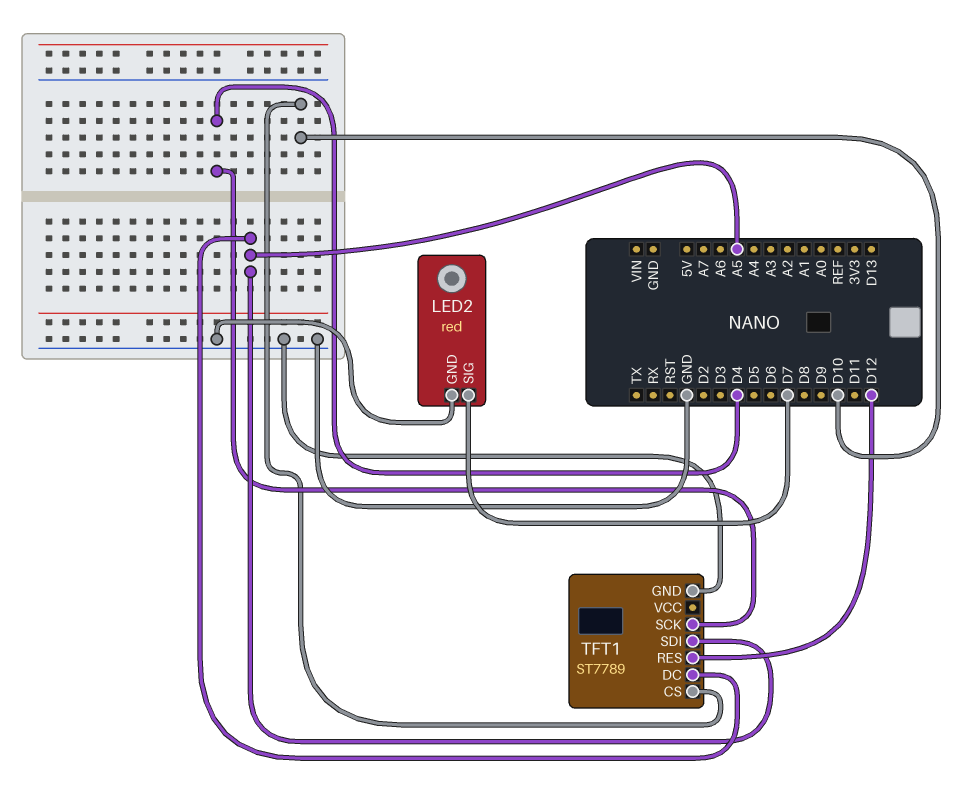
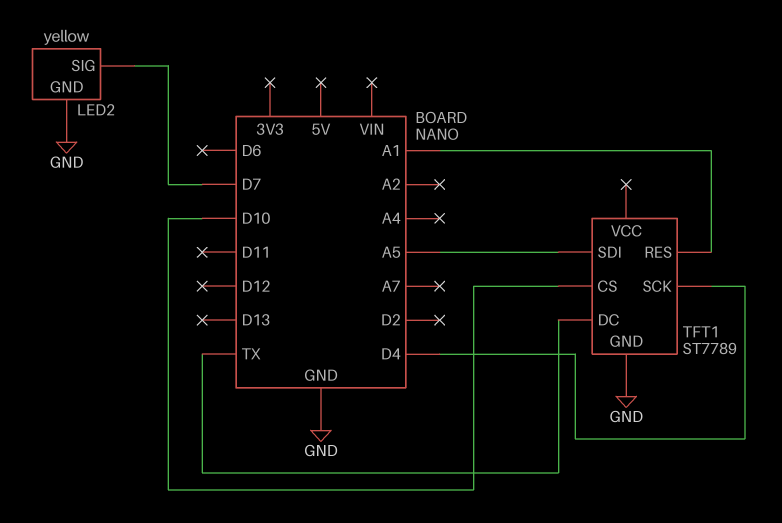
LED2: red -> yellow
TFT1 pin DC: A5 -> TX
TFT1 pin RES: D12 -> A1

